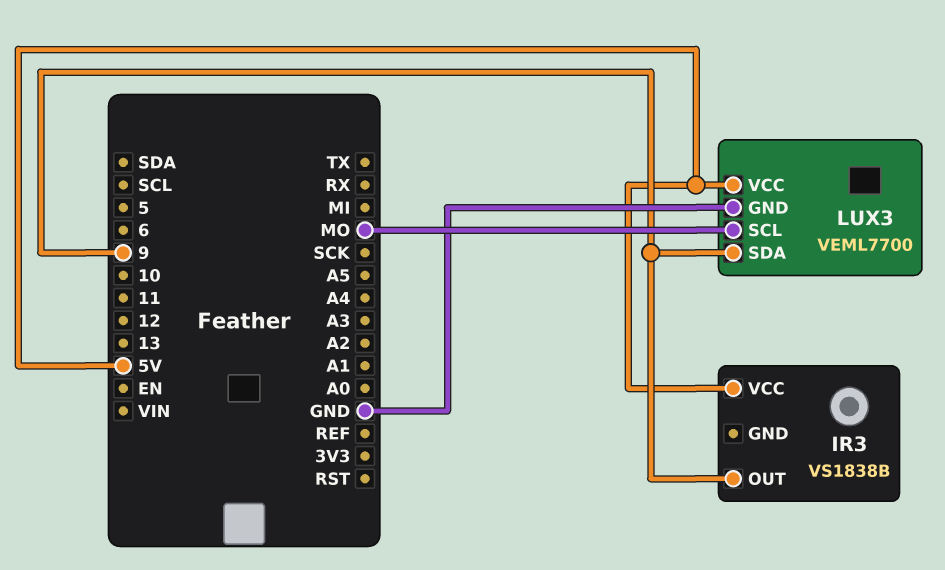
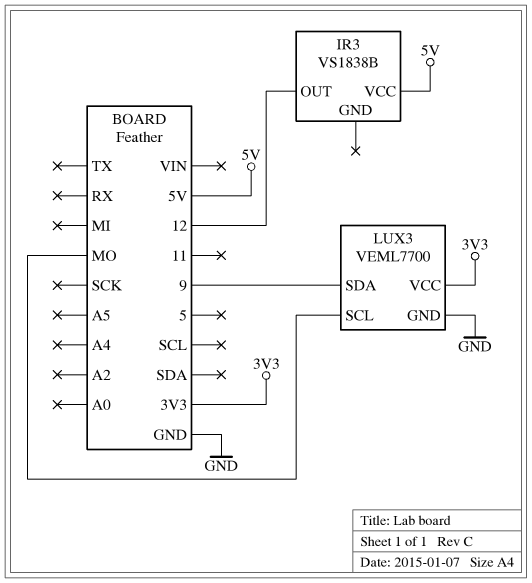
IR3 pin OUT: 9 -> 12
LUX3 pin VCC: 5V -> 3V3

